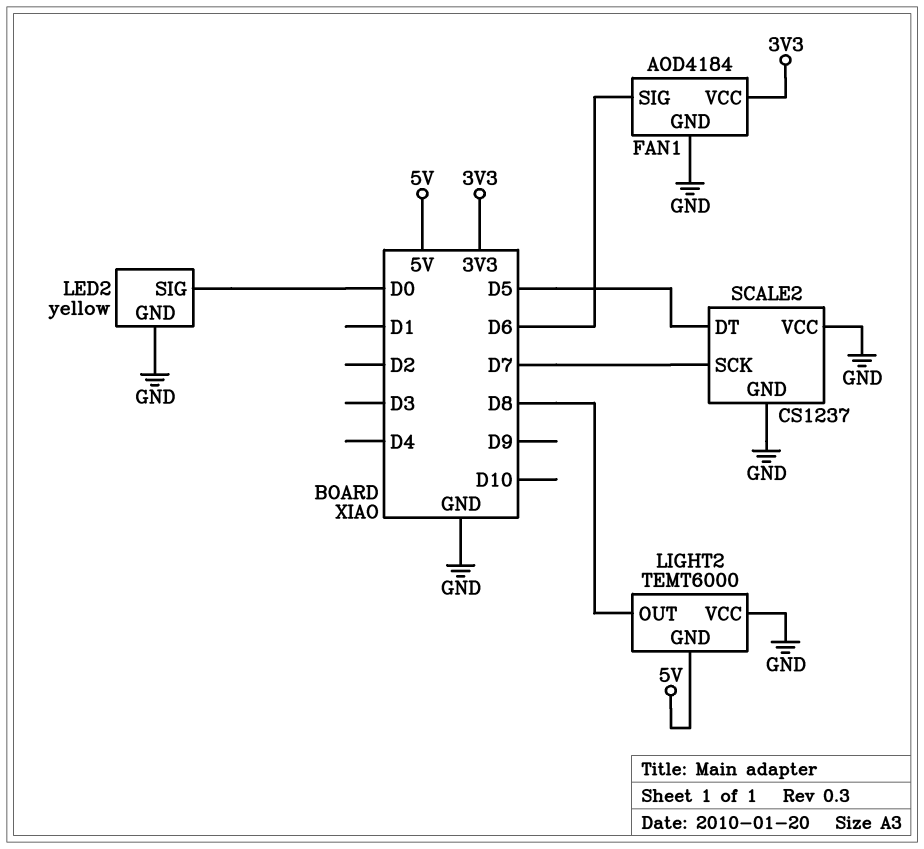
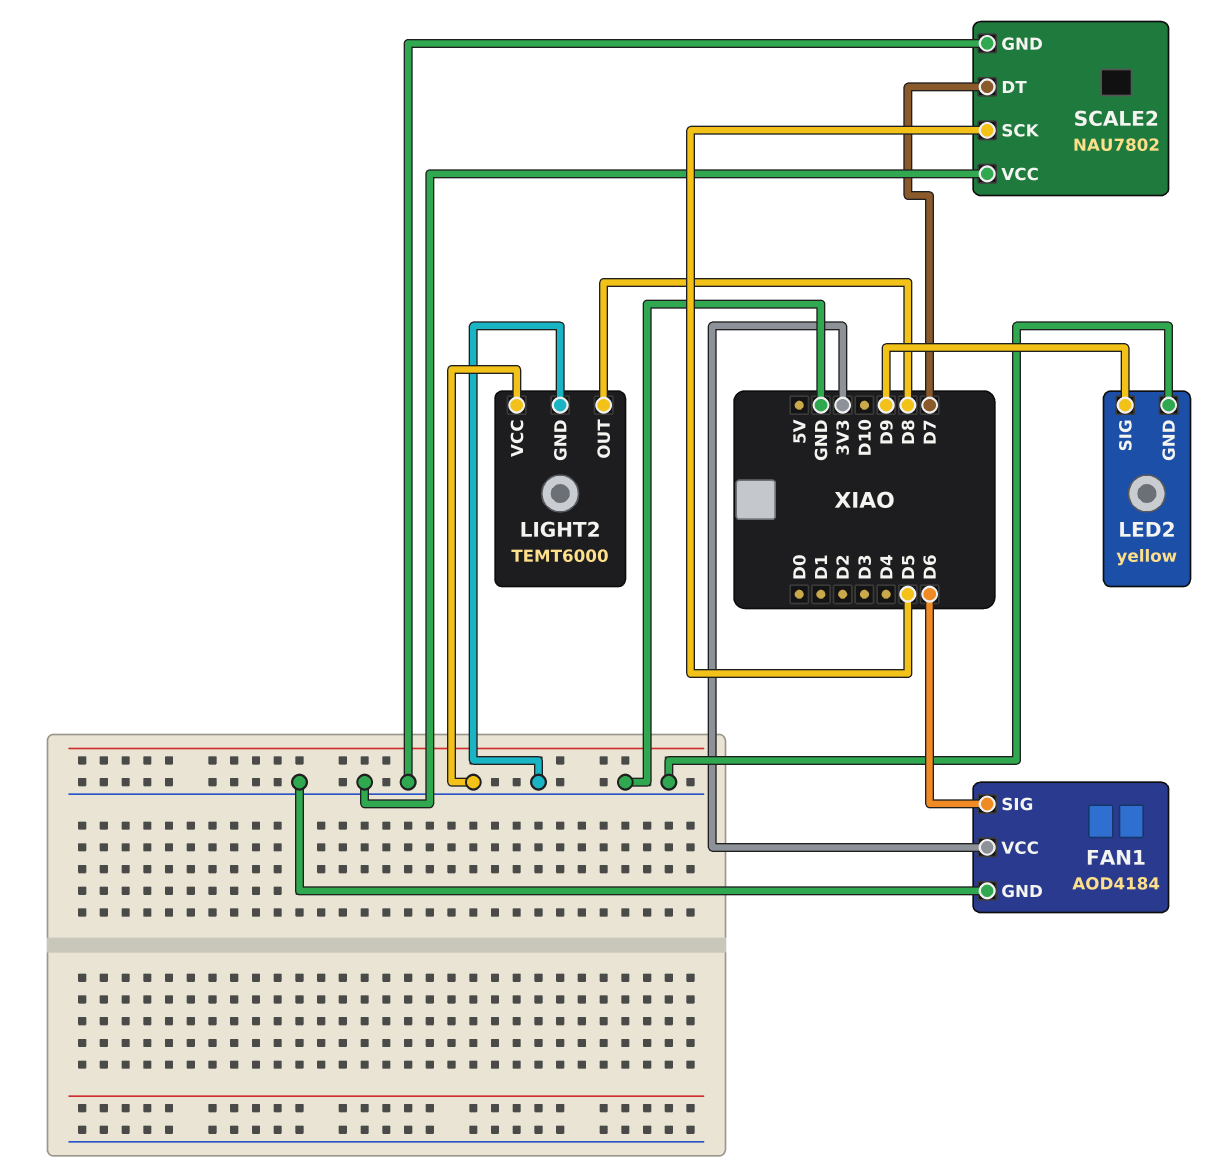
LED2 pin SIG: D0 -> D9
LIGHT2 pin GND: 5V -> GND
SCALE2: CS1237 -> NAU7802
SCALE2 pin DT: D5 -> D7
SCALE2 pin SCK: D7 -> D5

